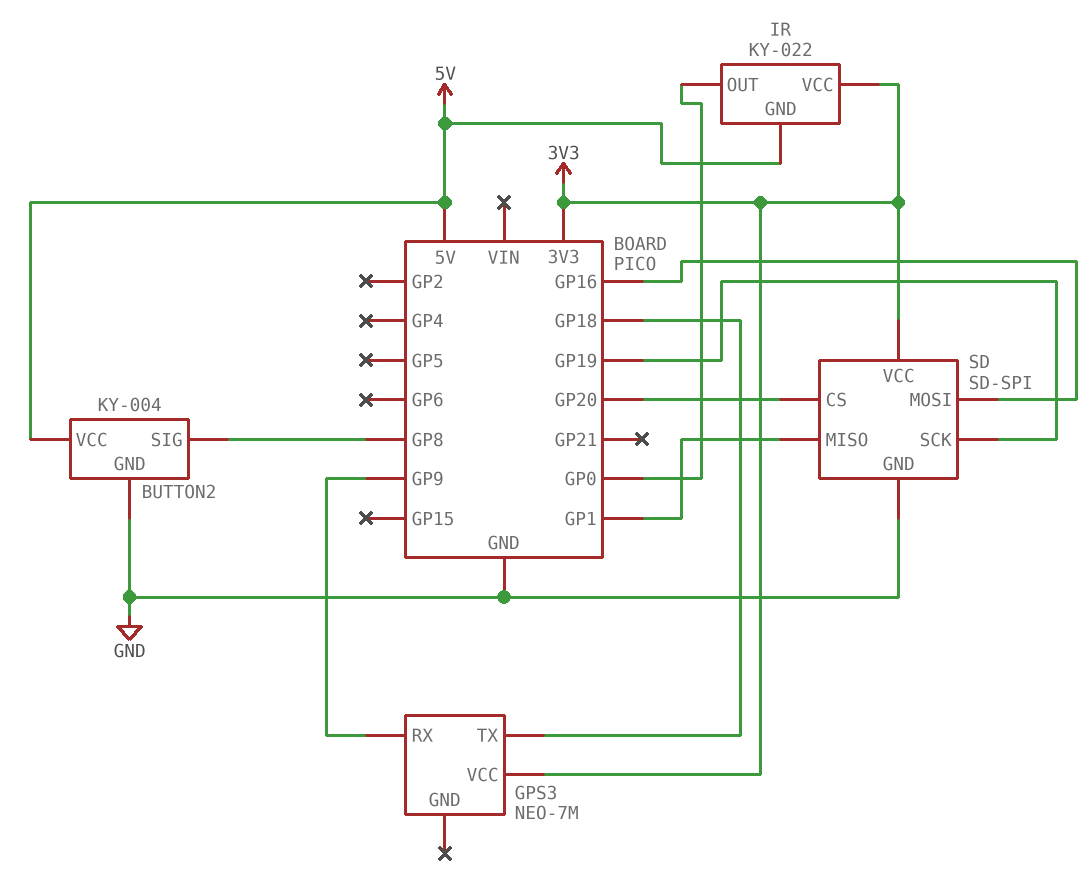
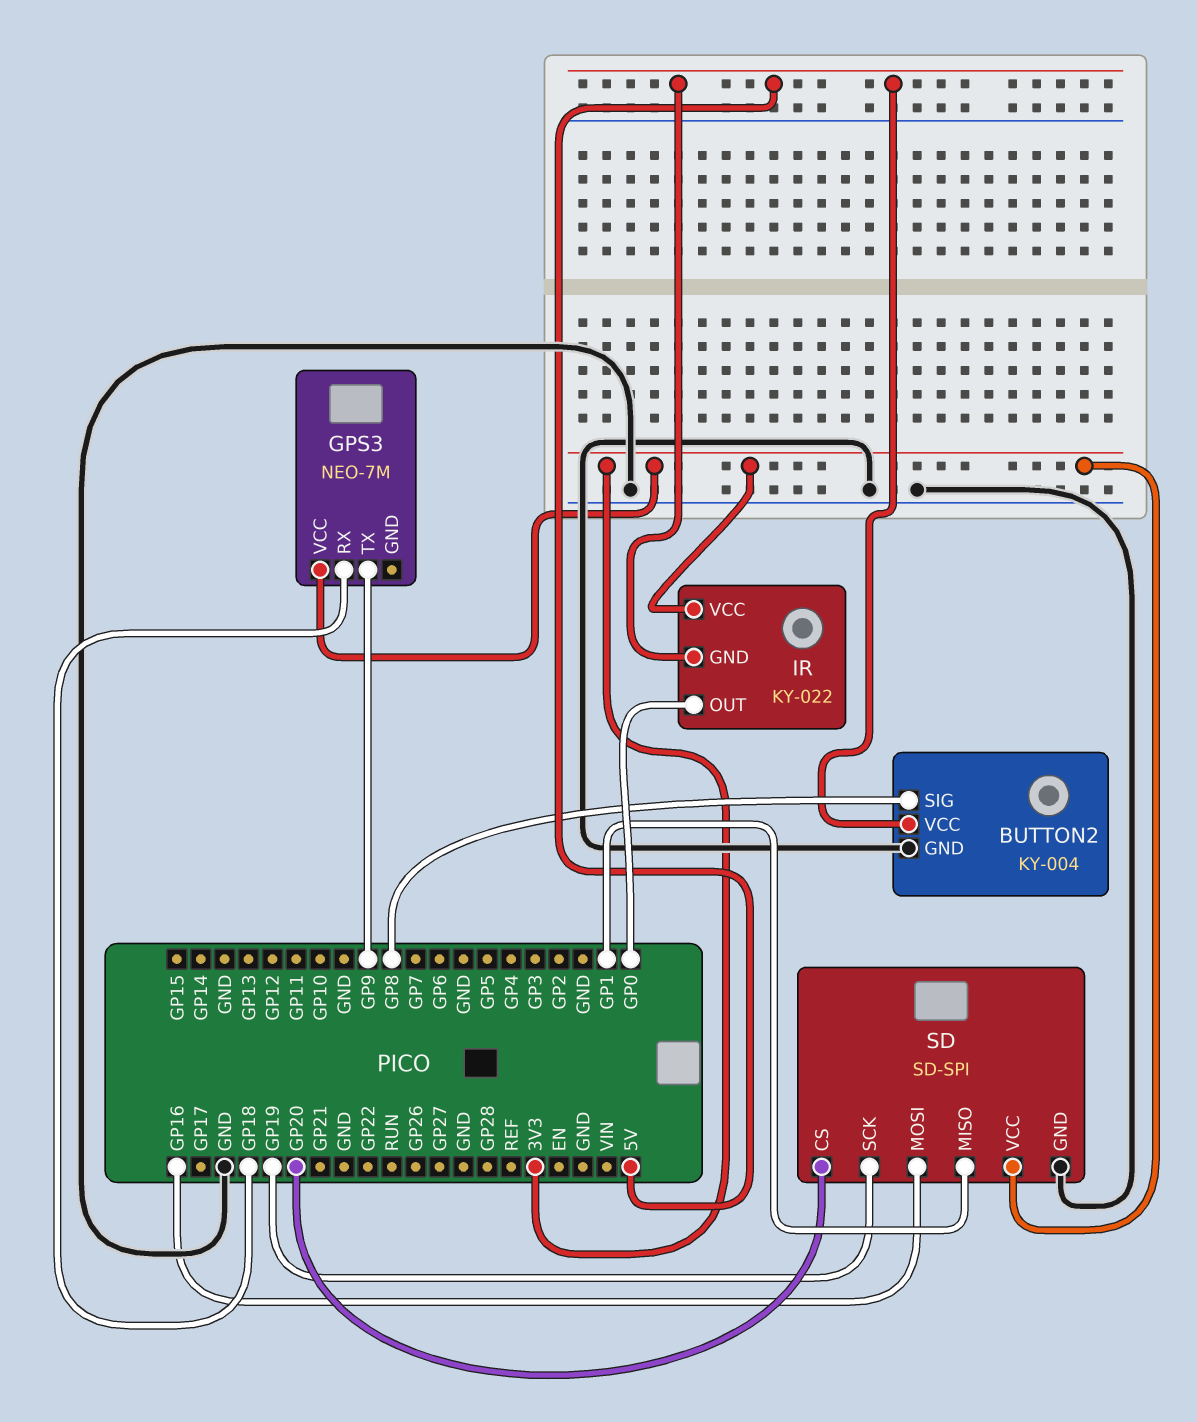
GPS3 pin RX: GP9 -> GP18
GPS3 pin TX: GP18 -> GP9

